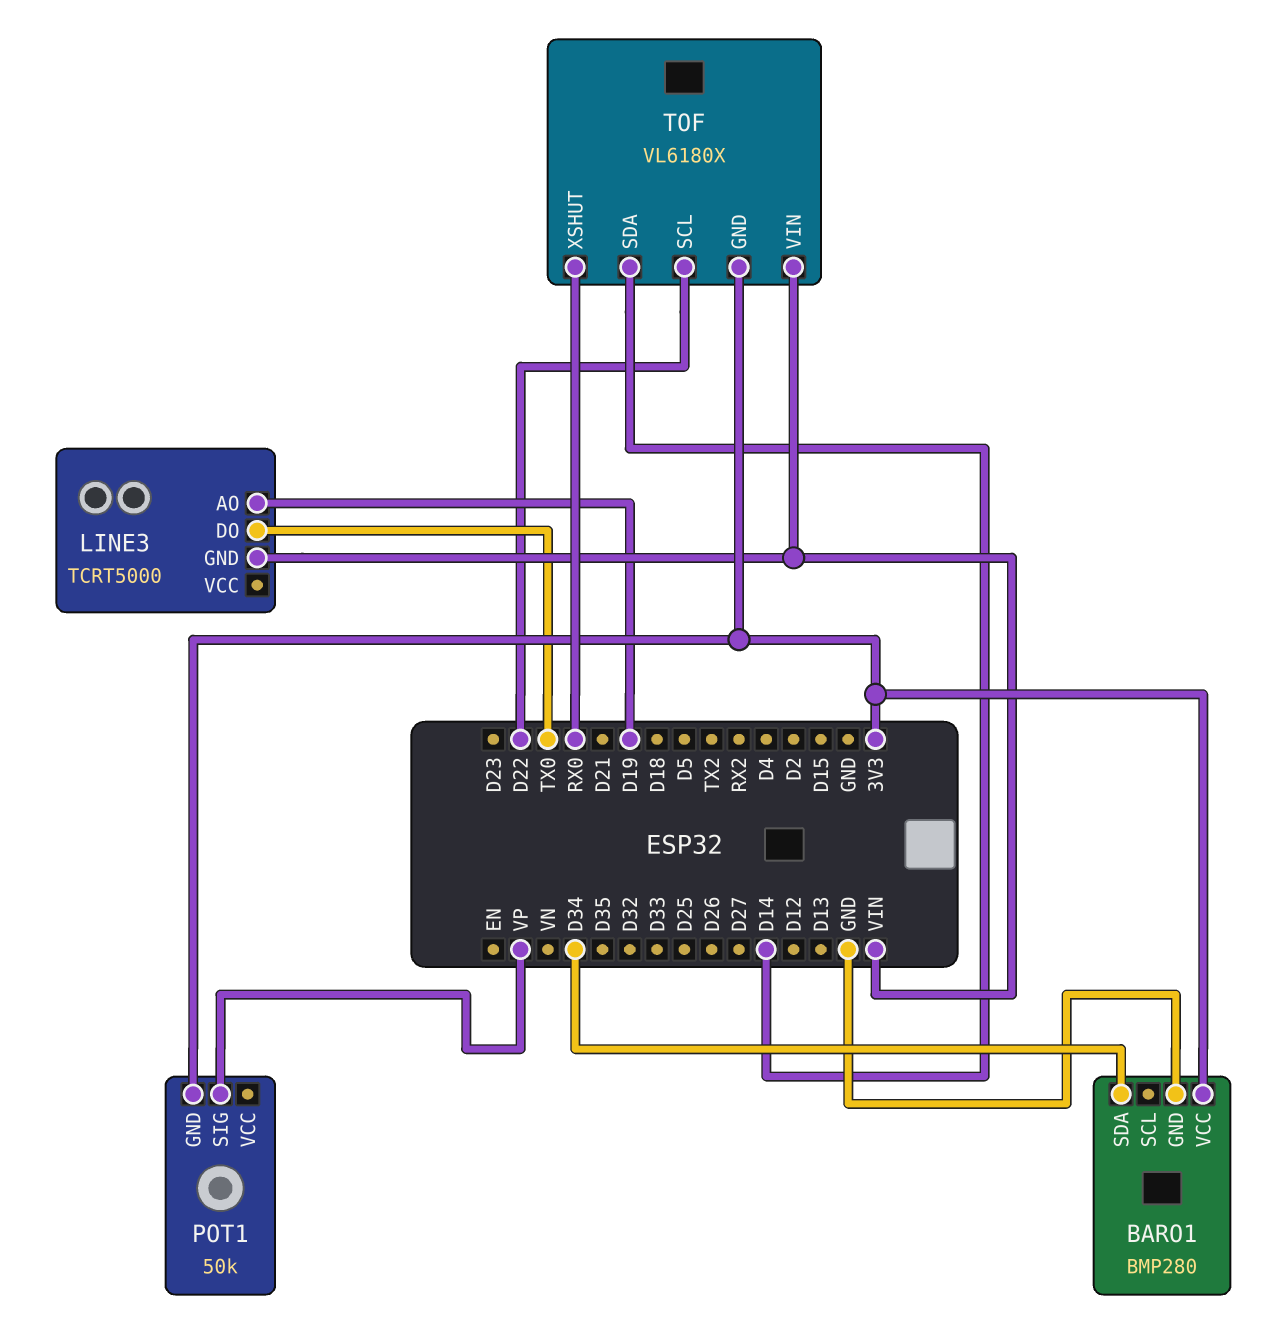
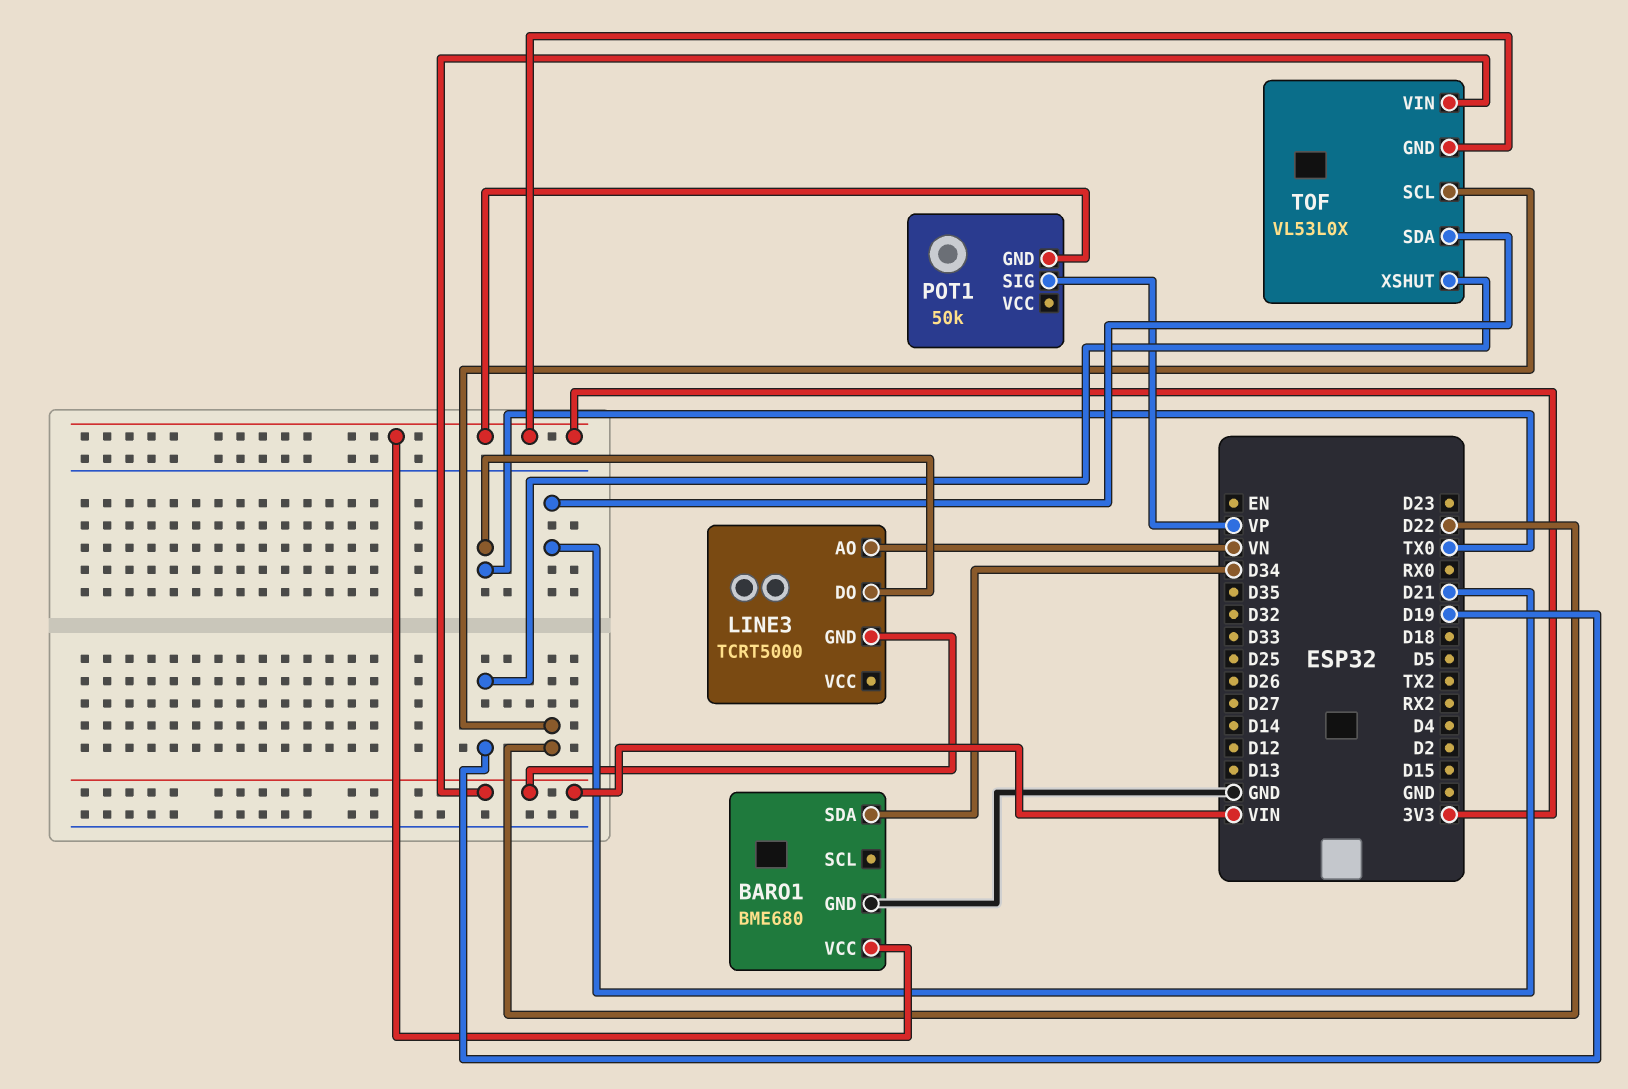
BARO1: BMP280 -> BME680
LINE3 pin AO: D19 -> VN
TOF: VL6180X -> VL53L0X
TOF pin SDA: D14 -> D21
TOF pin XSHUT: RX0 -> D19

